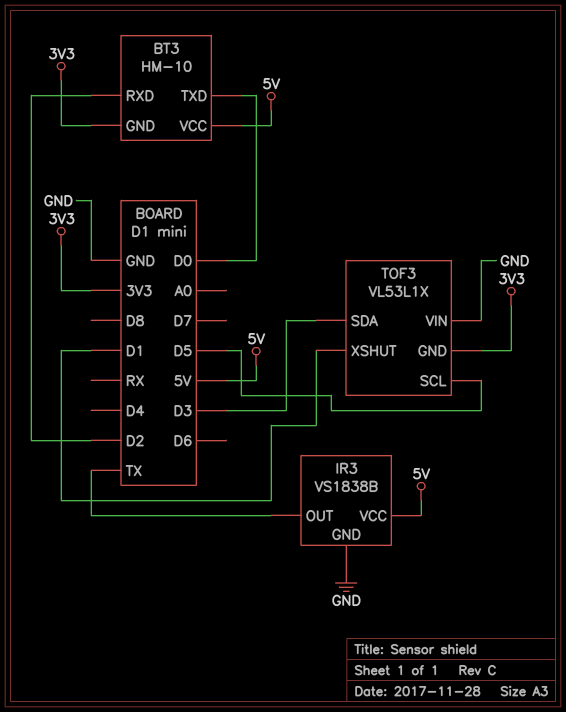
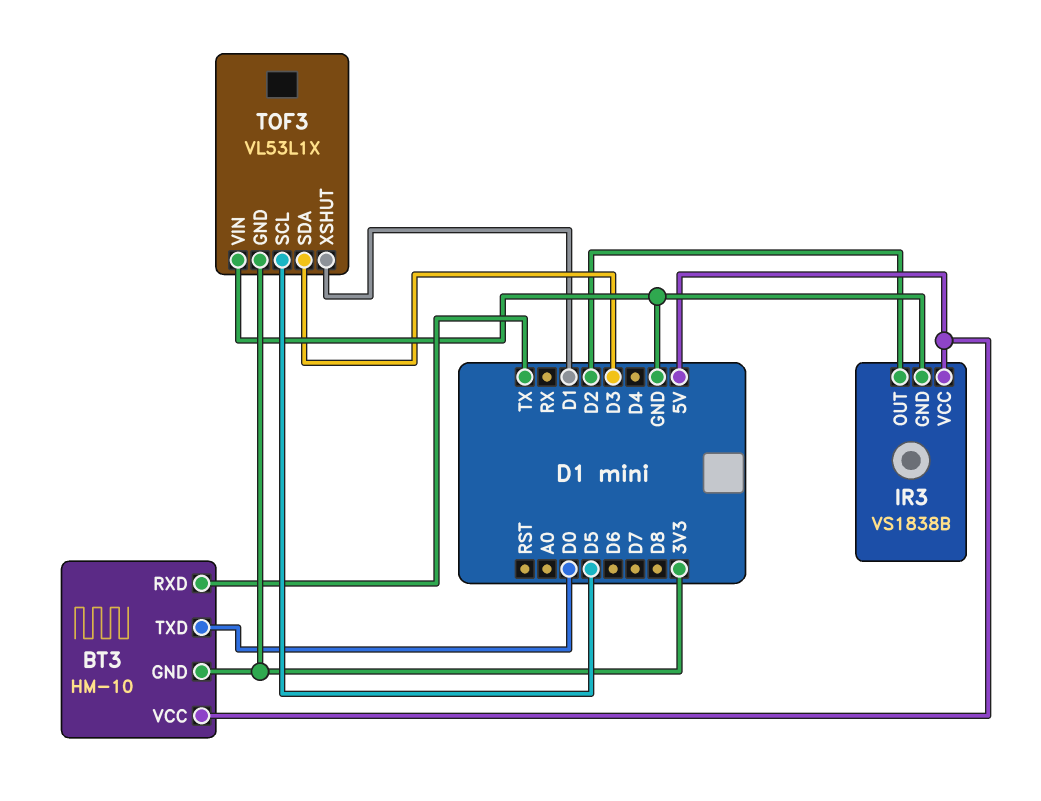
BT3 pin RXD: D2 -> TX
IR3 pin OUT: TX -> D2

